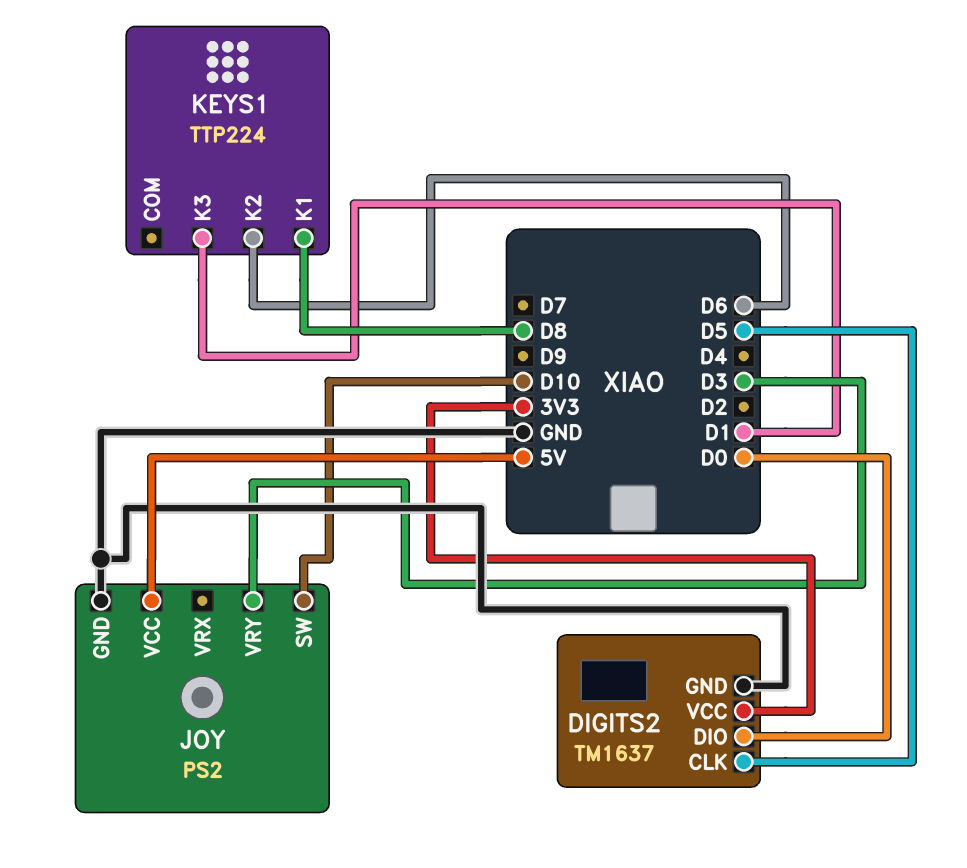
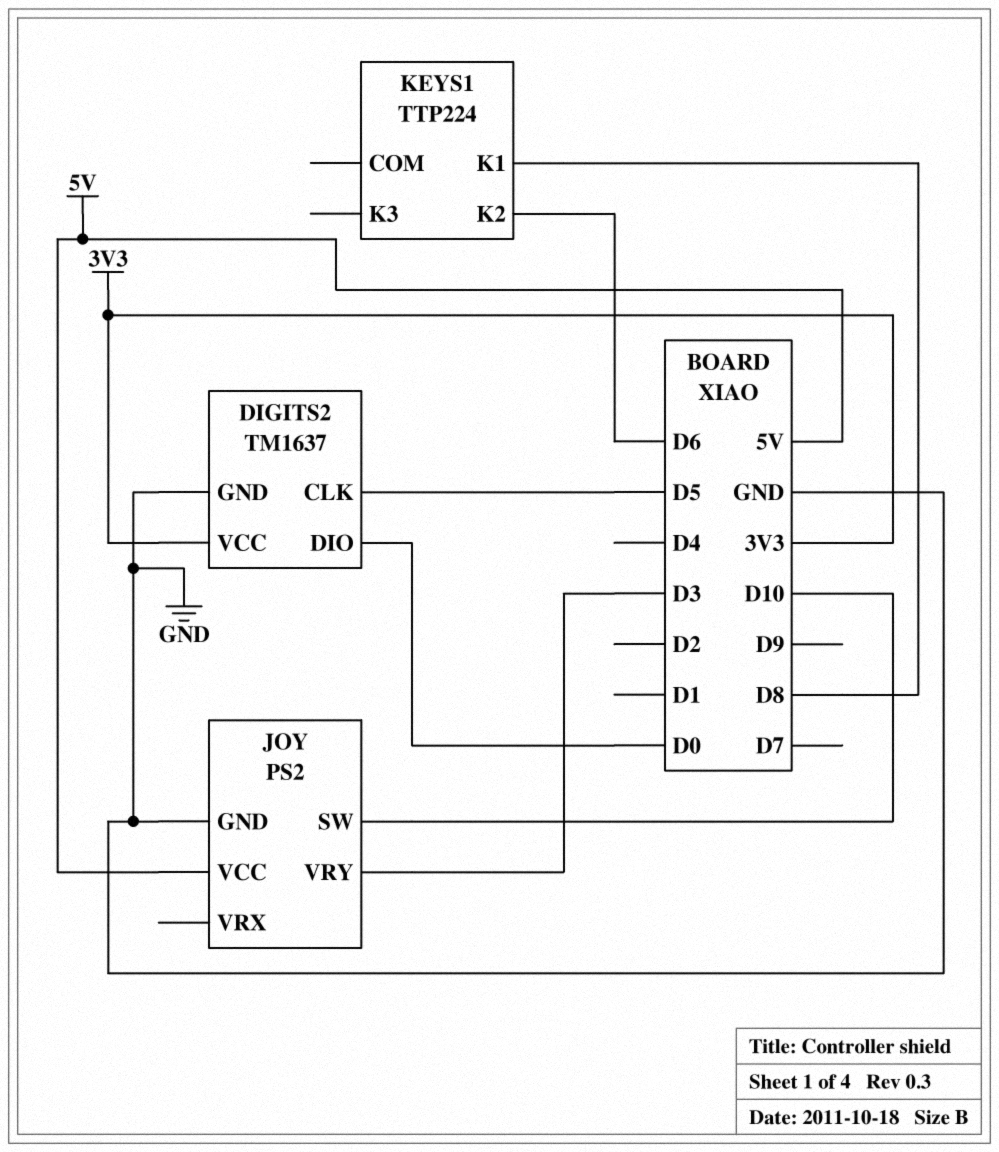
KEYS1 pin K3: D1 -> none

